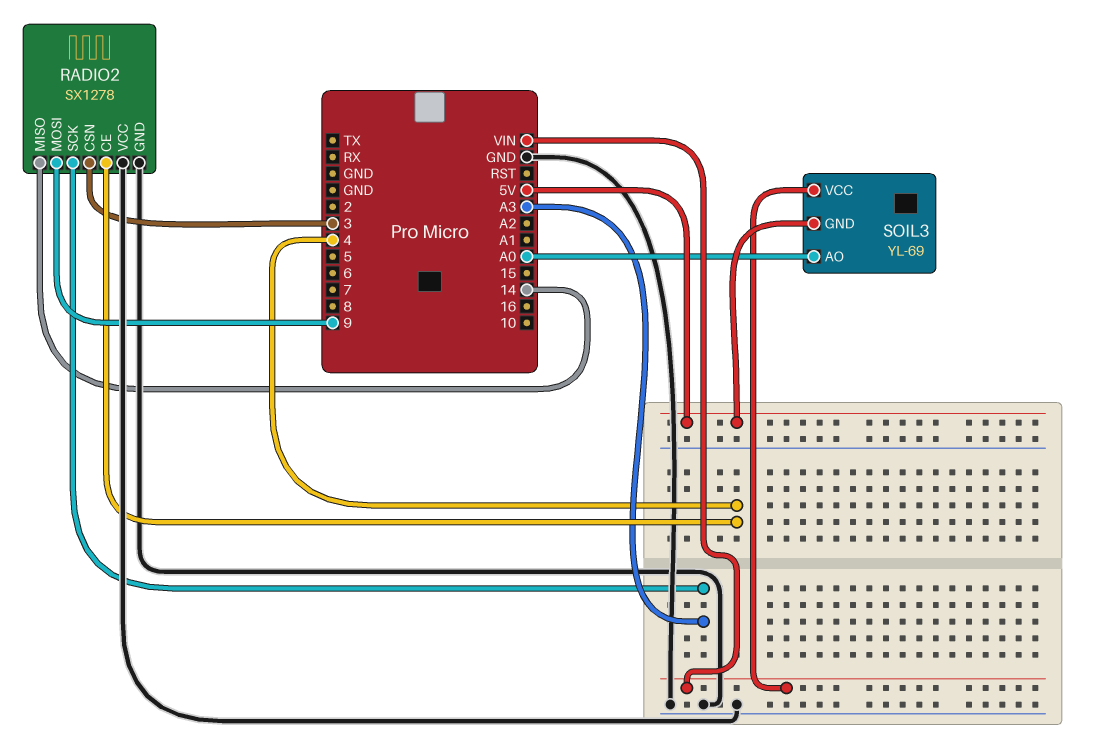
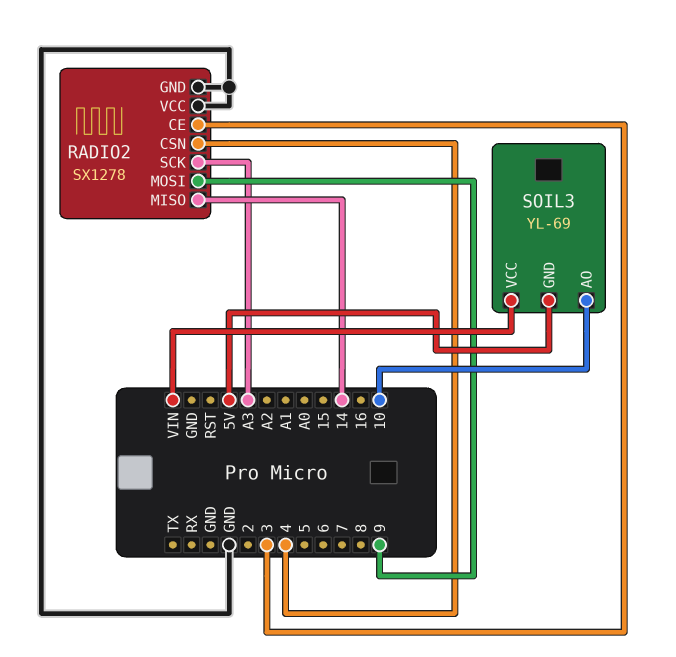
RADIO2 pin CE: 4 -> 3
RADIO2 pin CSN: 3 -> 4
SOIL3 pin AO: A0 -> 10

